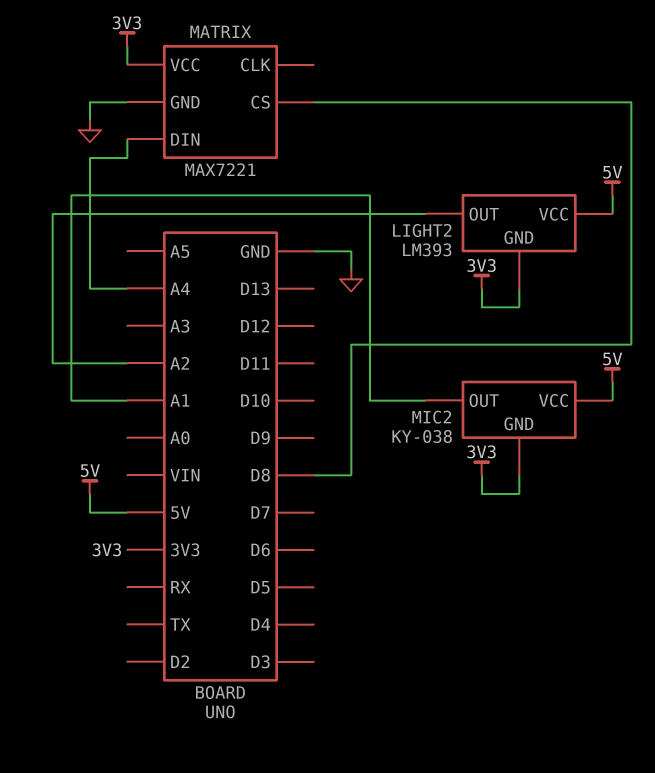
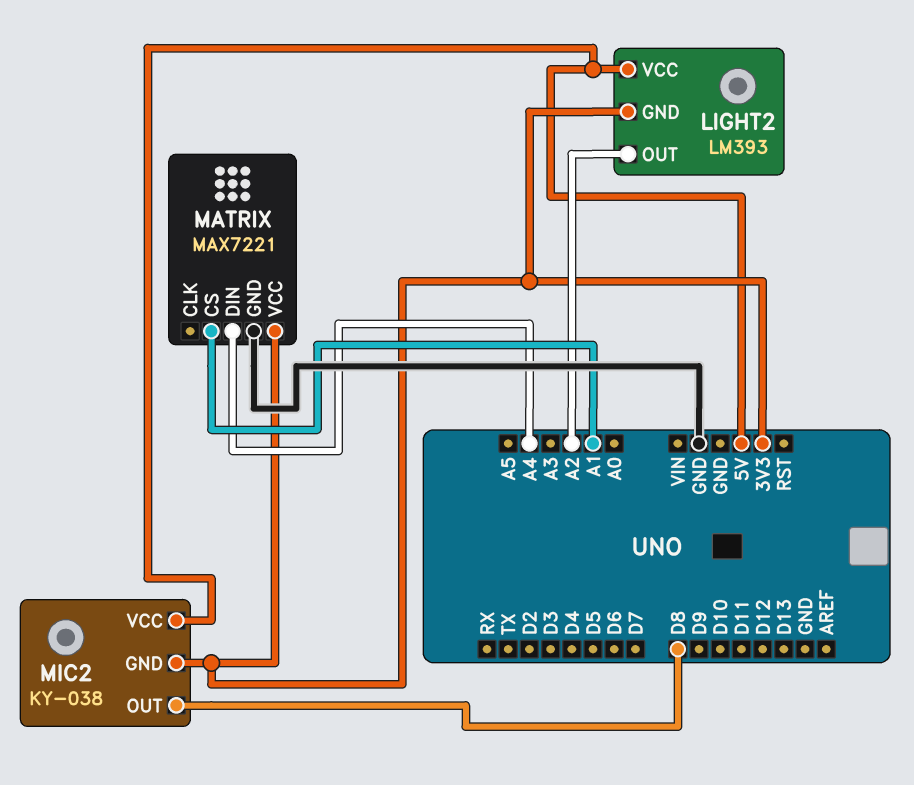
MATRIX pin CS: D8 -> A1
MIC2 pin OUT: A1 -> D8

